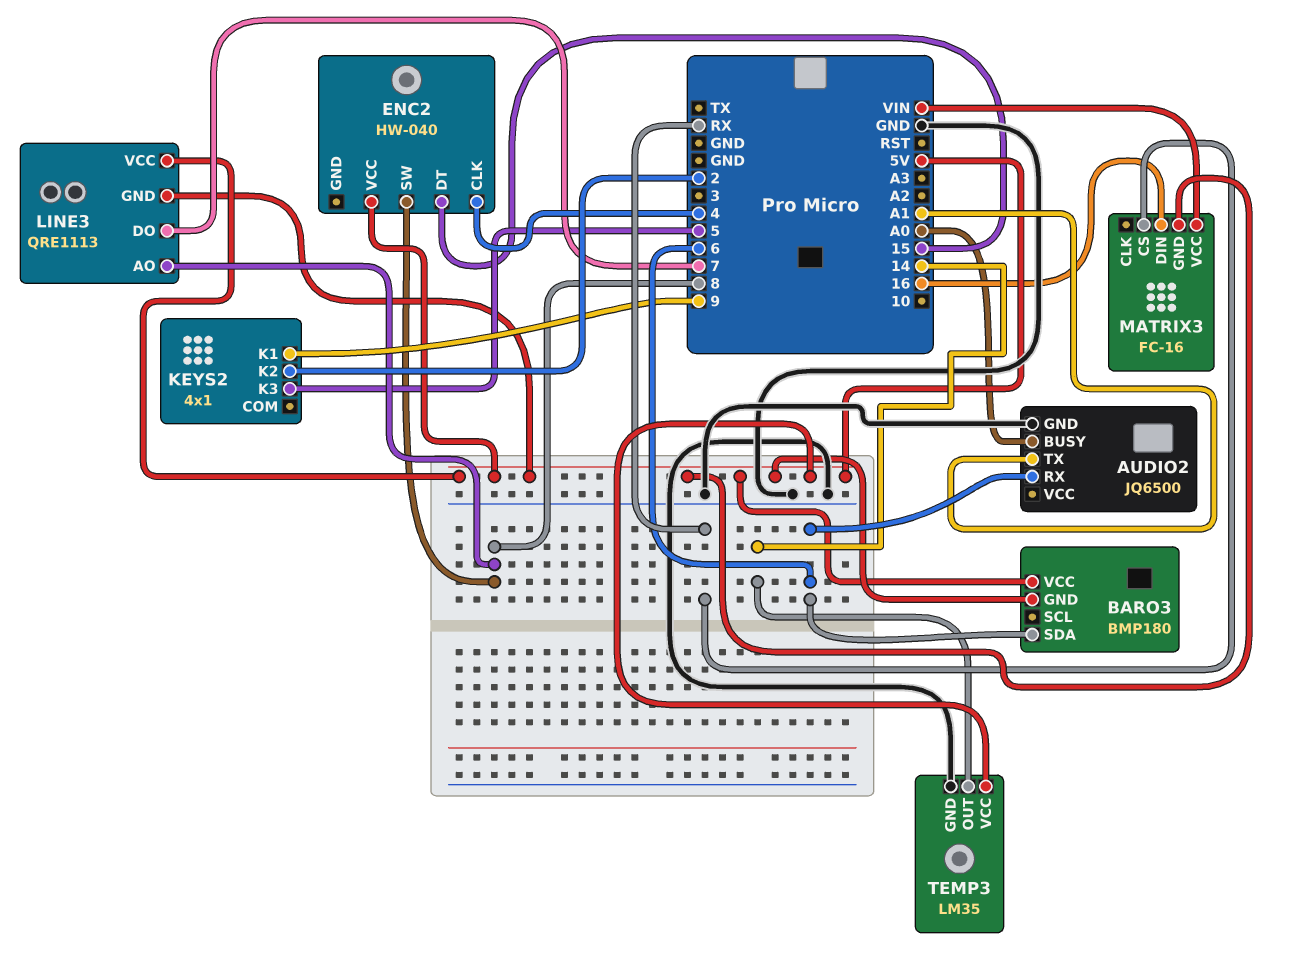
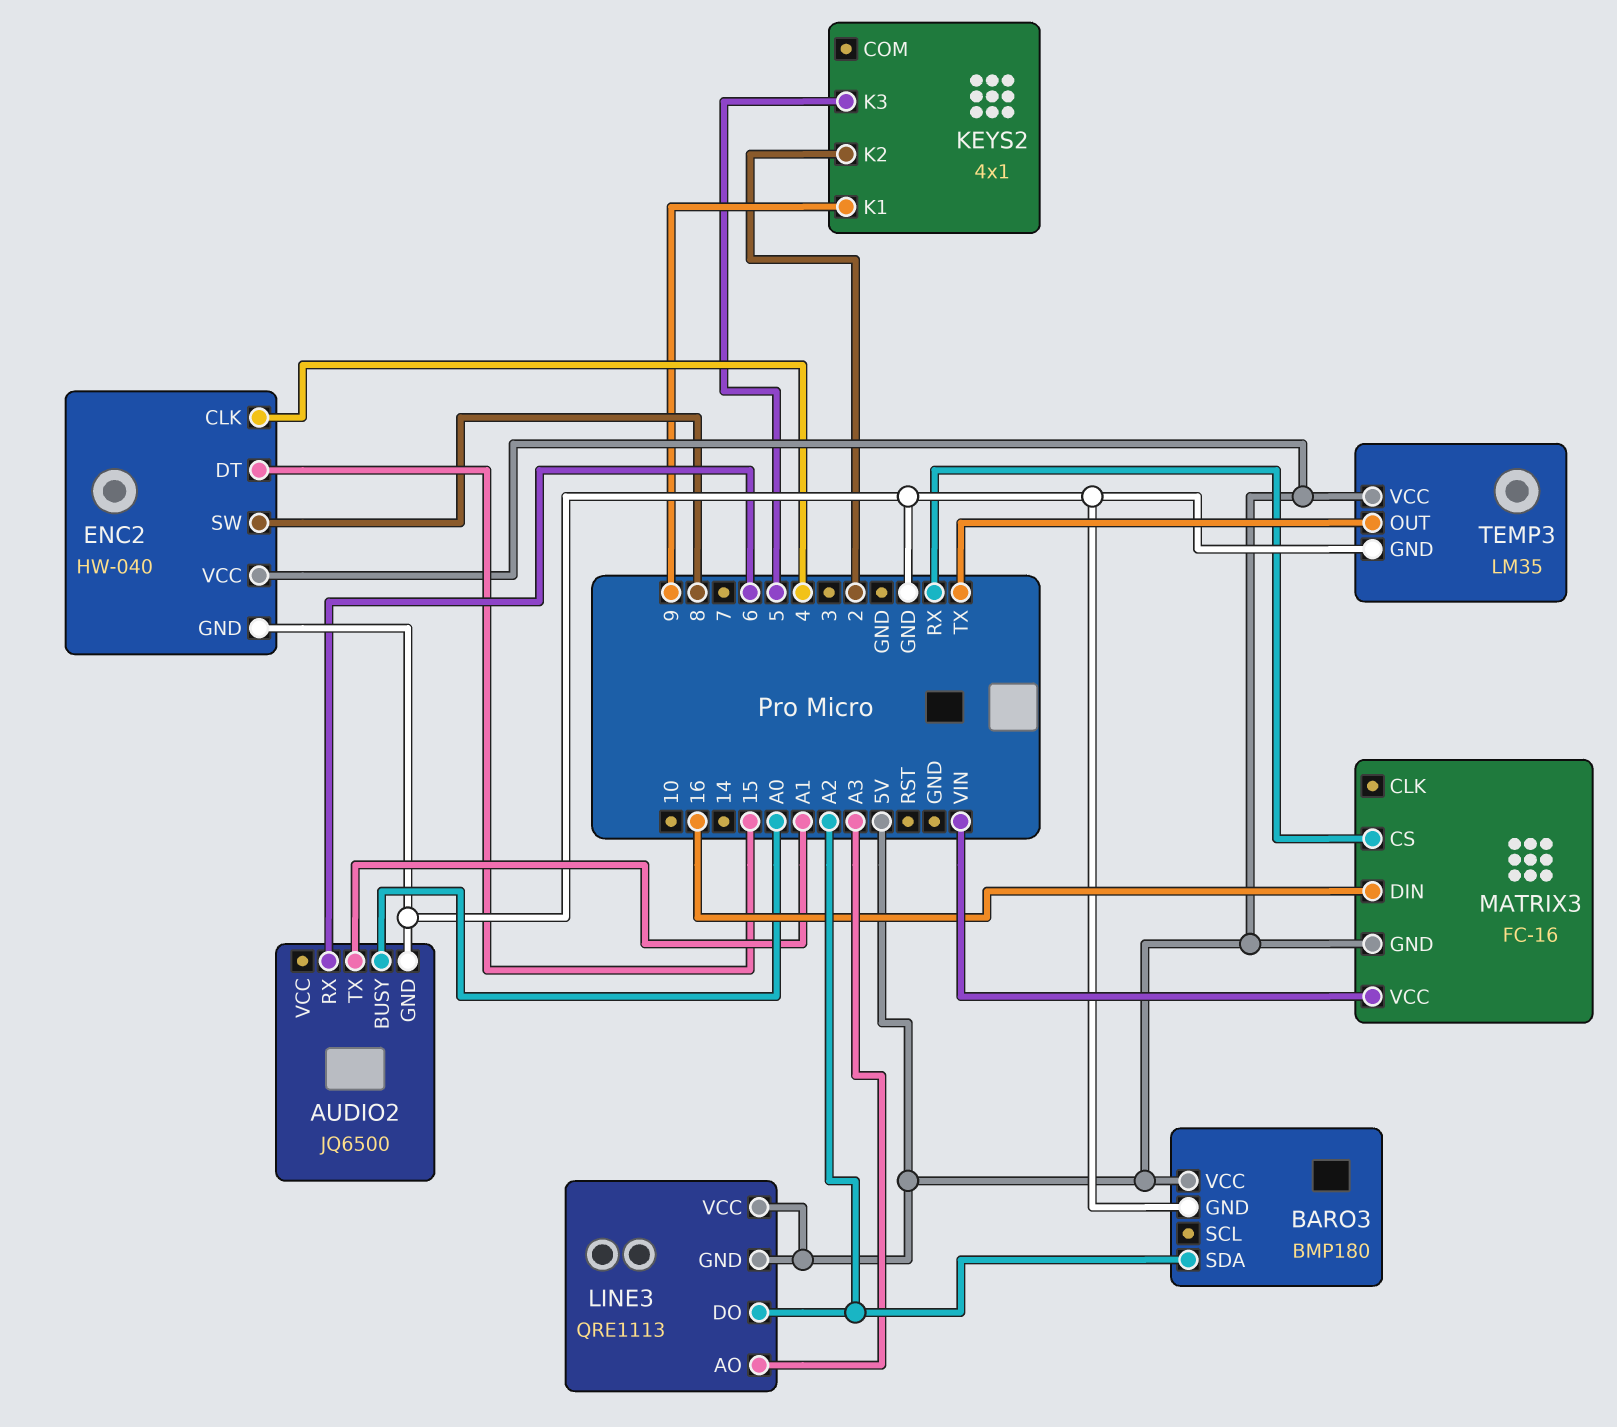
BARO3 pin GND: 5V -> GND
BARO3 pin SDA: 6 -> A2
ENC2 pin GND: none -> GND
LINE3 pin AO: 8 -> A3
LINE3 pin DO: 7 -> A2
TEMP3 pin OUT: 14 -> TX

